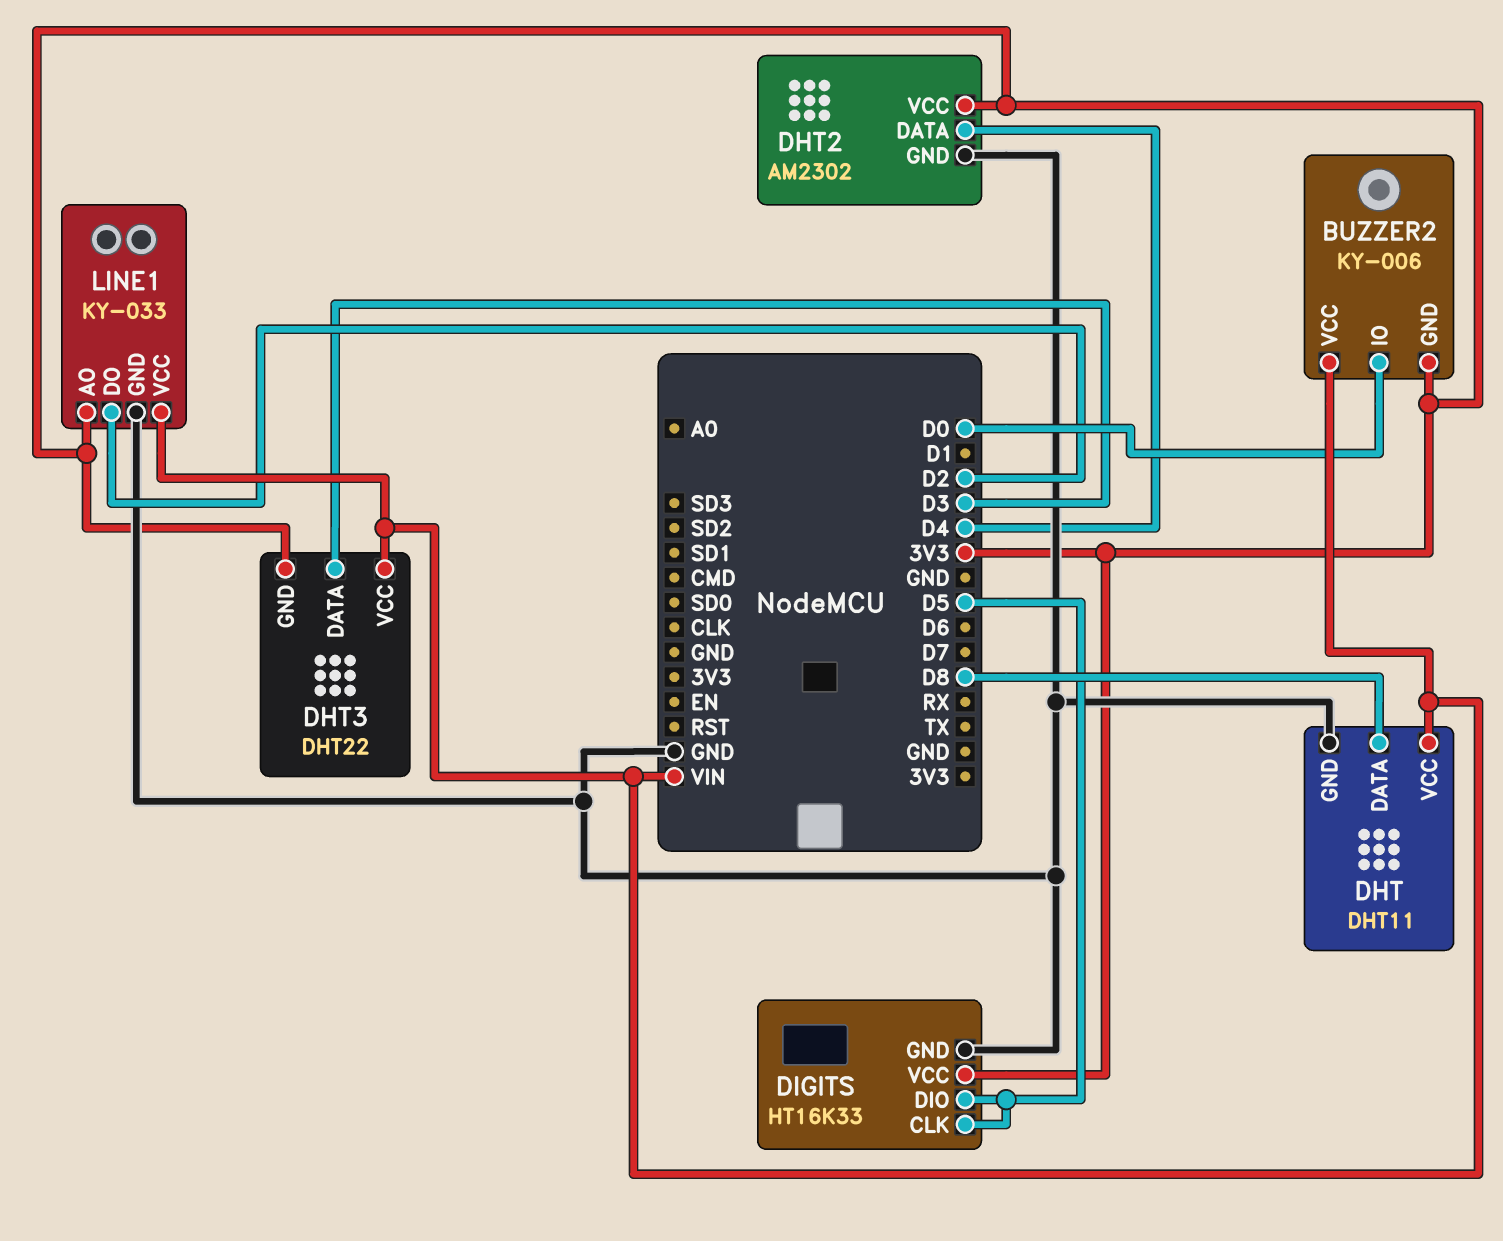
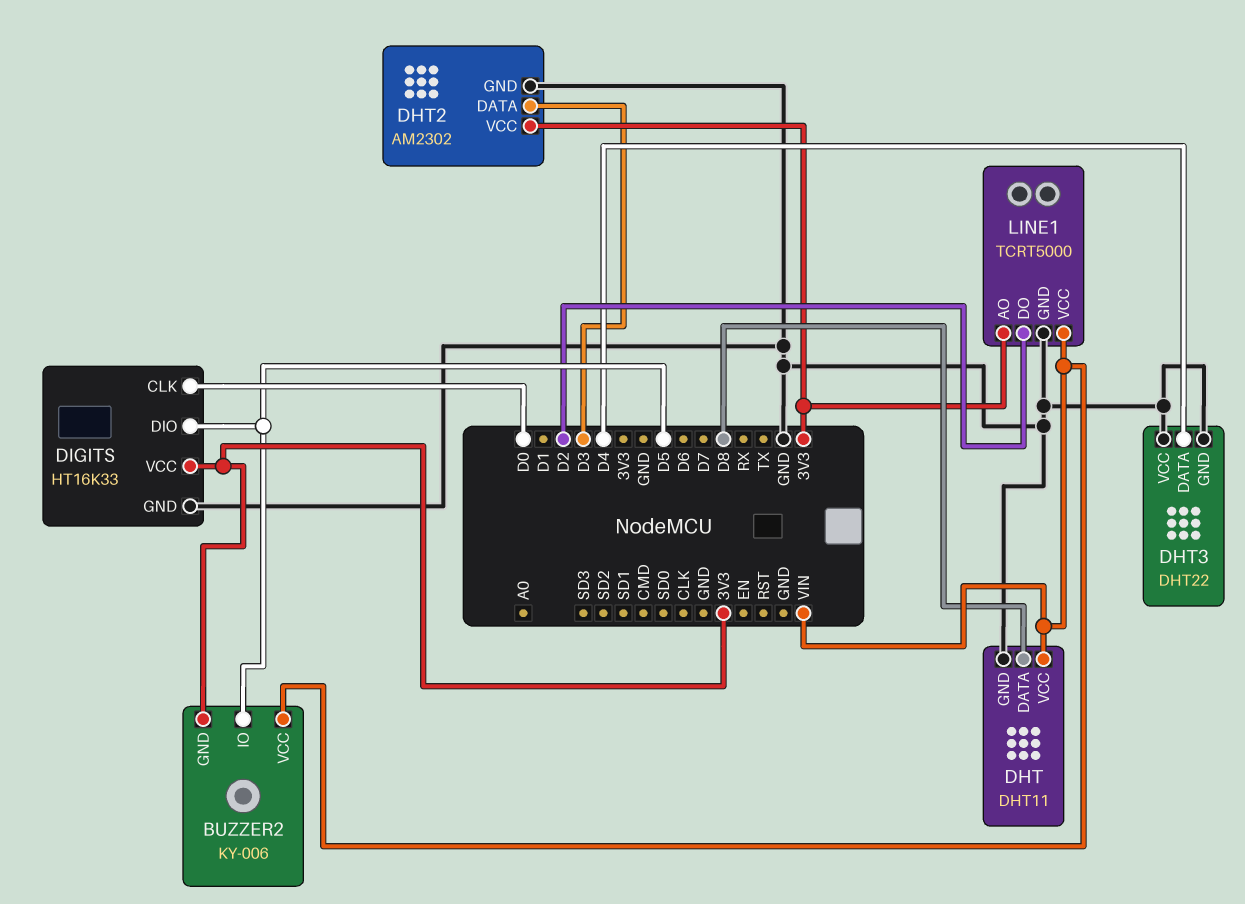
BUZZER2 pin IO: D0 -> D5
DHT2 pin DATA: D4 -> D3
DHT3 pin DATA: D3 -> D4
DHT3 pin GND: 3V3 -> GND
DHT3 pin VCC: VIN -> GND
DIGITS pin CLK: D5 -> D0
LINE1: KY-033 -> TCRT5000

